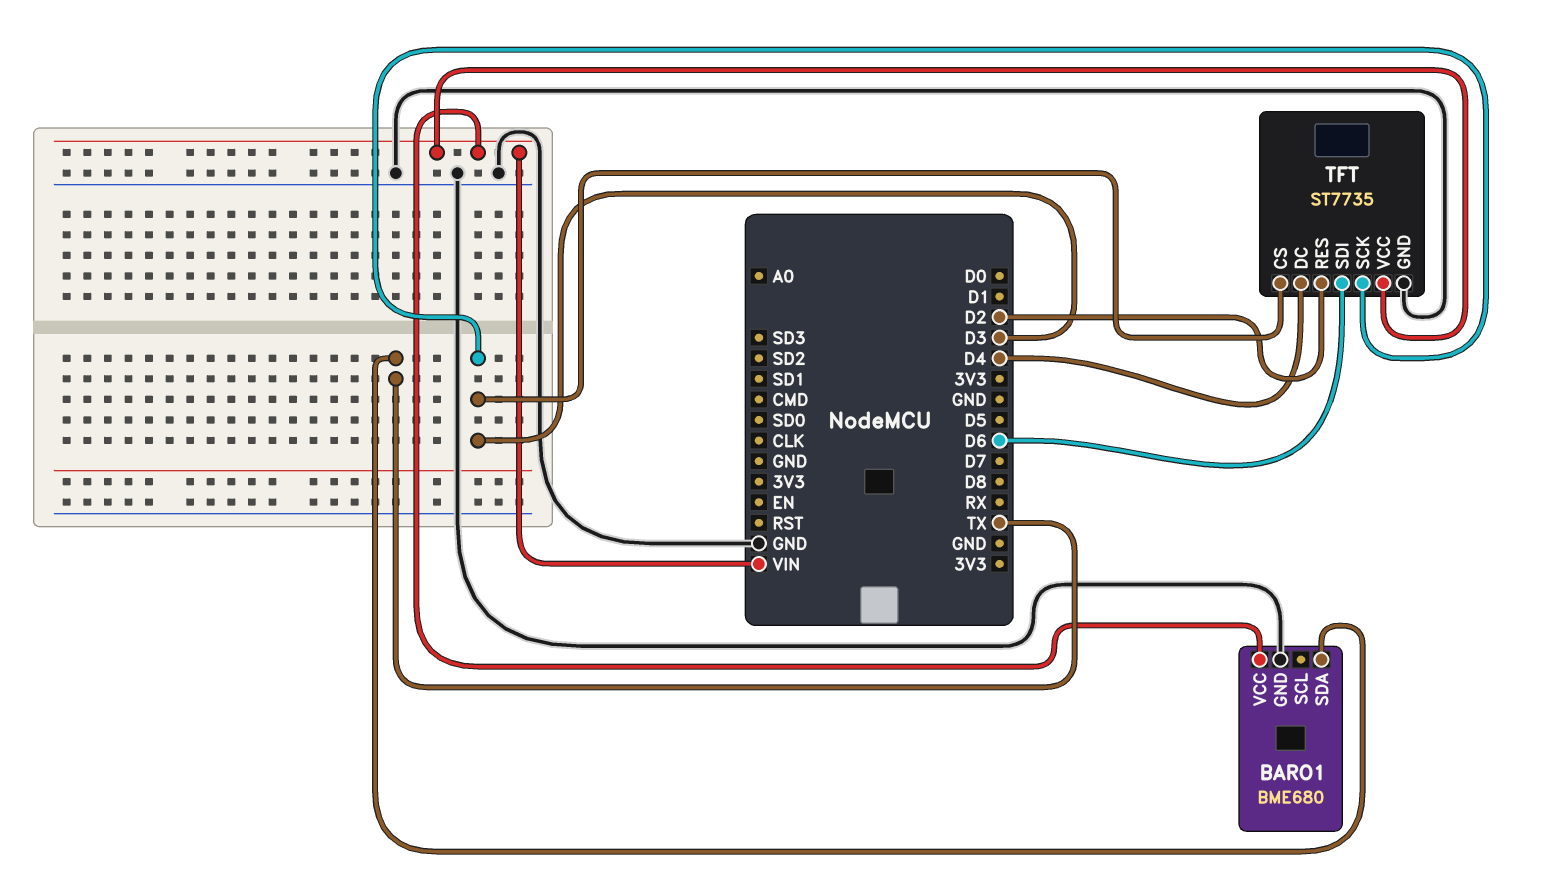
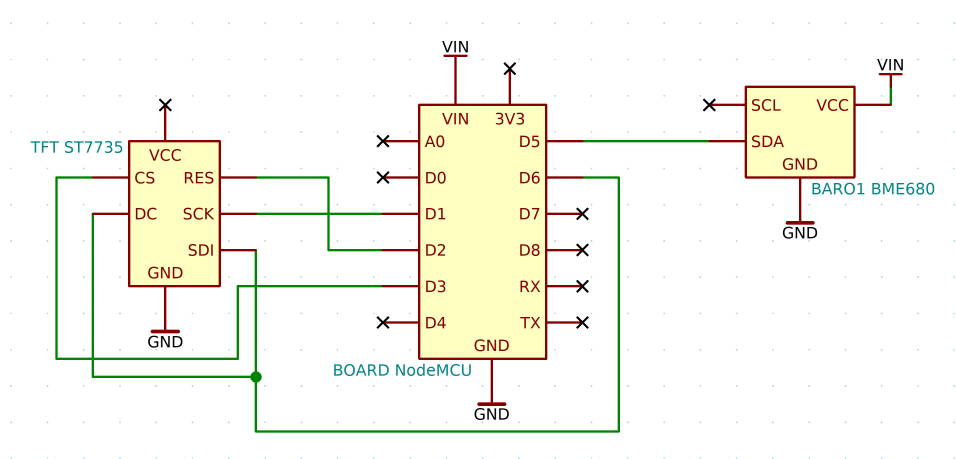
BARO1 pin SDA: TX -> D5
TFT pin DC: D4 -> D6
TFT pin SCK: D3 -> D1
TFT pin VCC: VIN -> none

